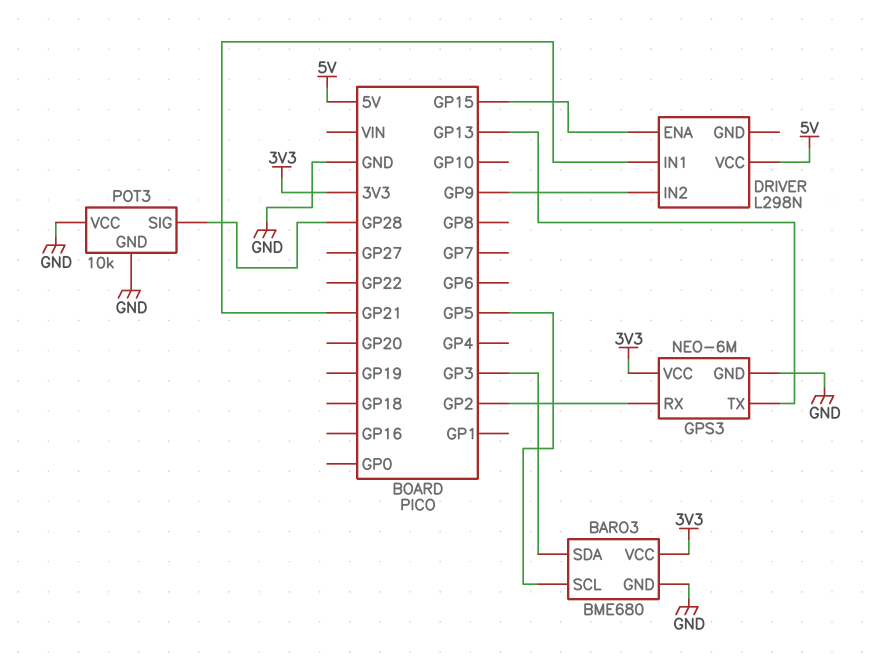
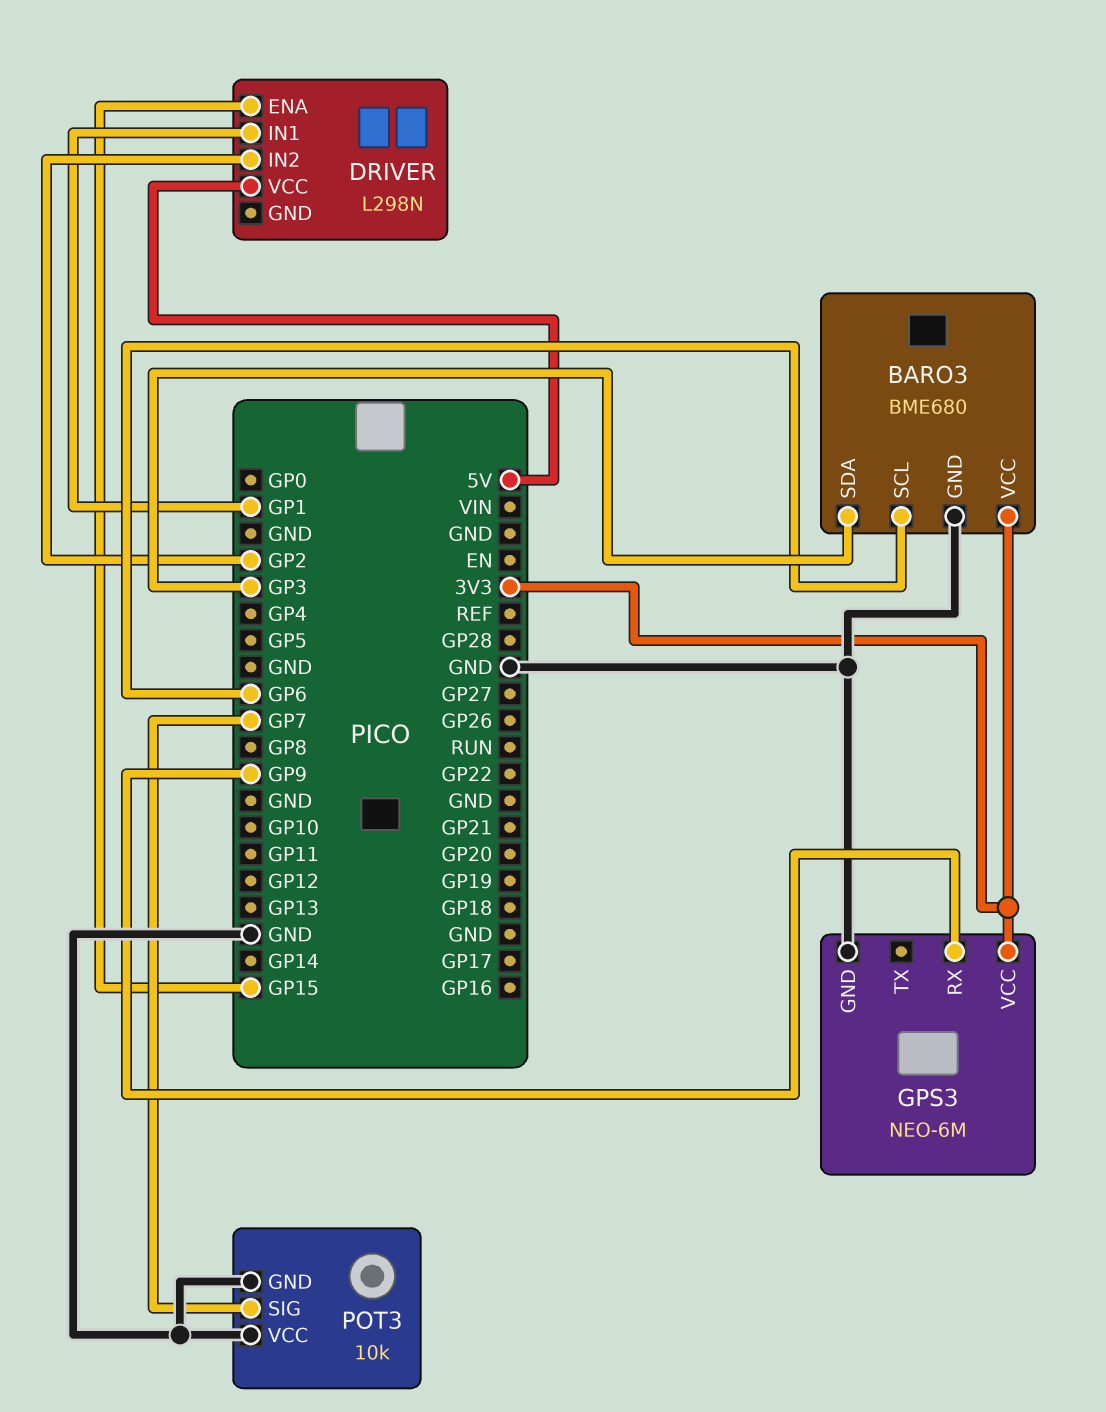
BARO3 pin SCL: GP5 -> GP6
DRIVER pin IN1: GP21 -> GP1
DRIVER pin IN2: GP9 -> GP2
GPS3 pin RX: GP2 -> GP9
GPS3 pin TX: GP13 -> none
POT3 pin SIG: GP28 -> GP7

